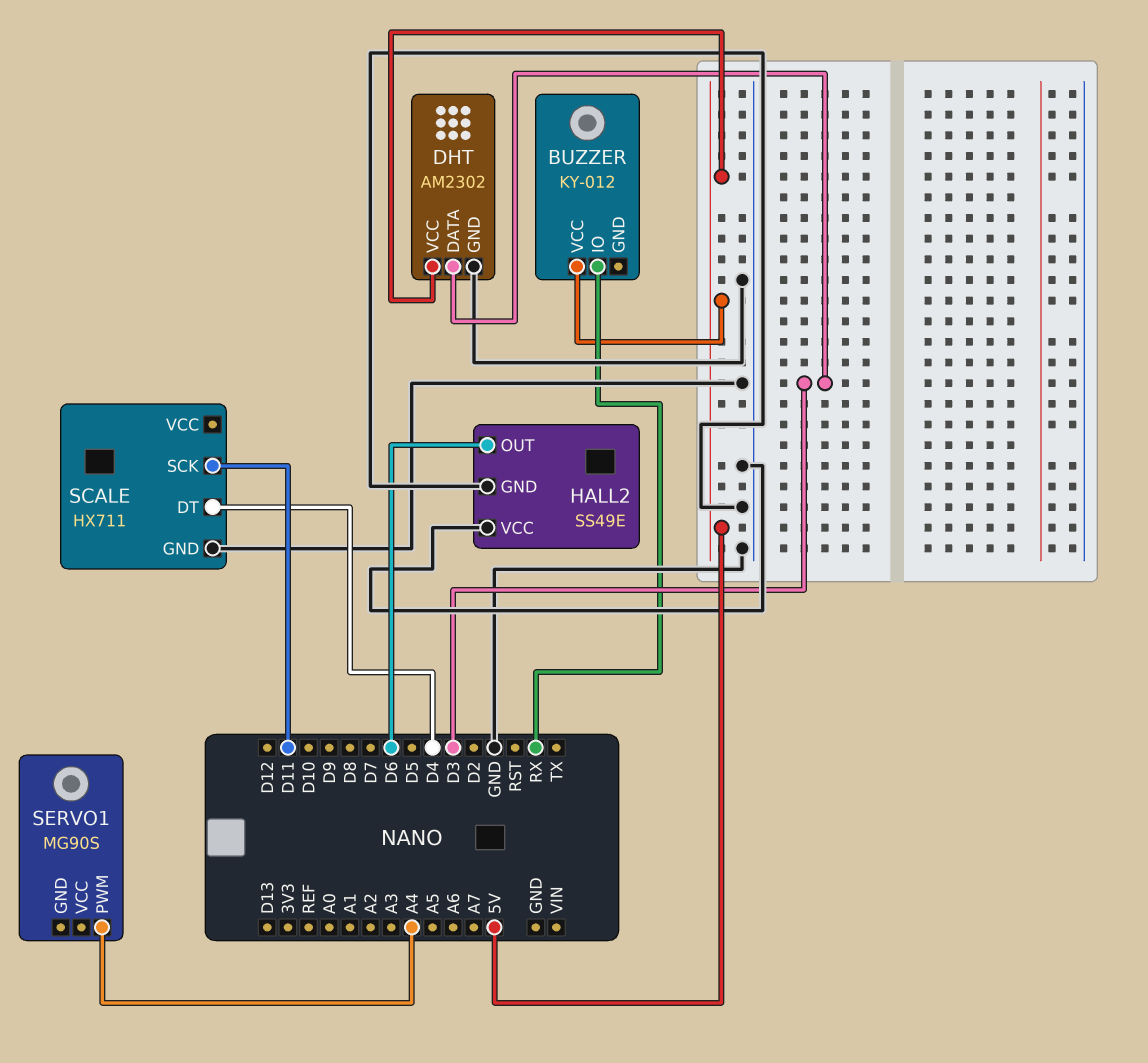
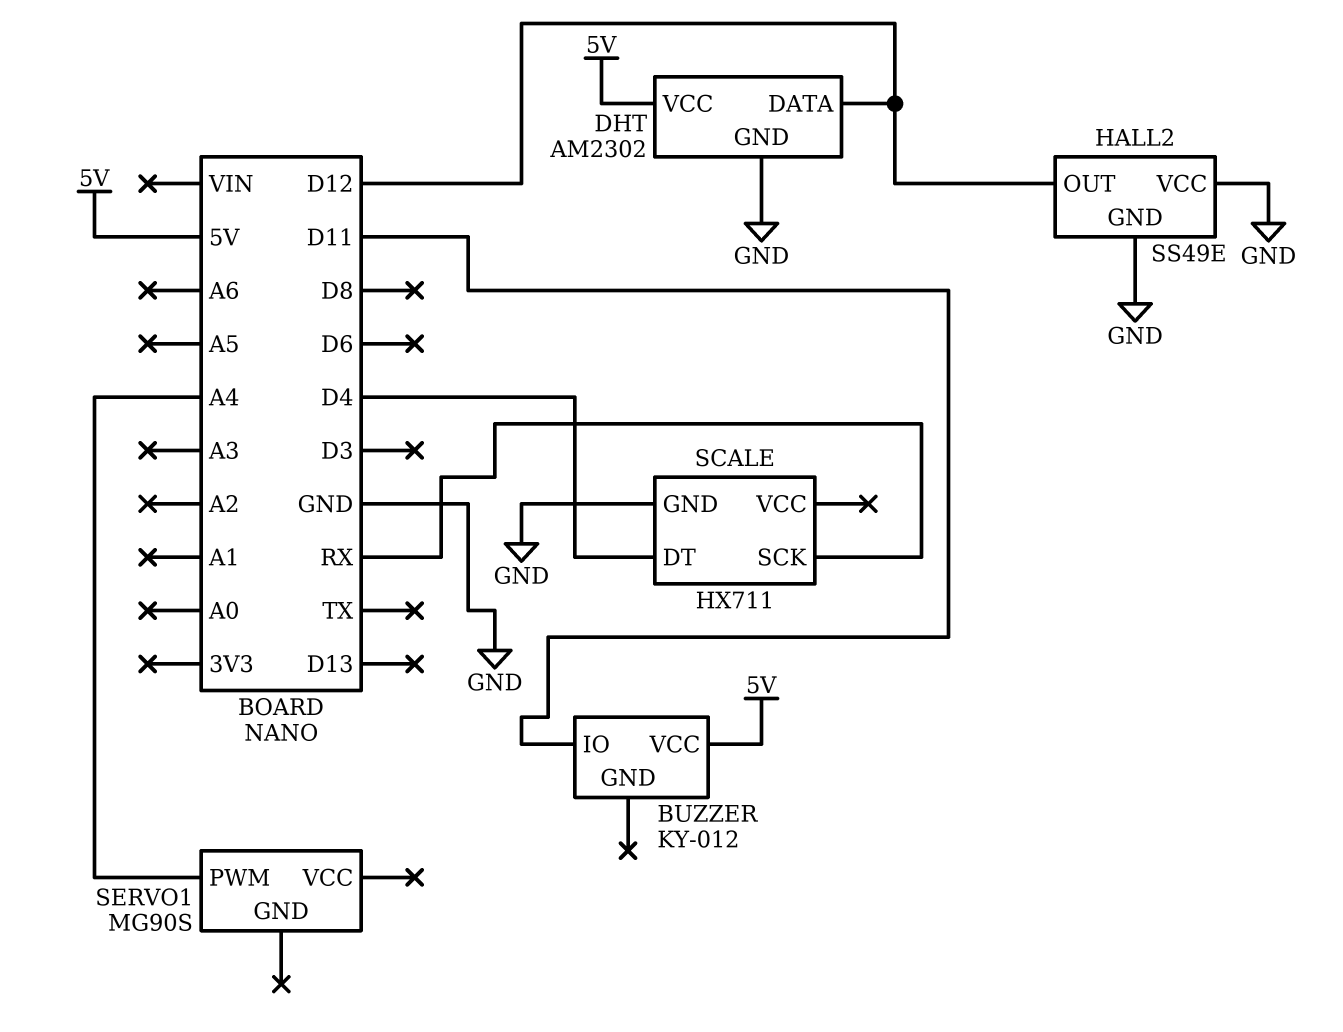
BUZZER pin IO: RX -> D11
DHT pin DATA: D3 -> D12
HALL2 pin OUT: D6 -> D12
SCALE pin SCK: D11 -> RX

